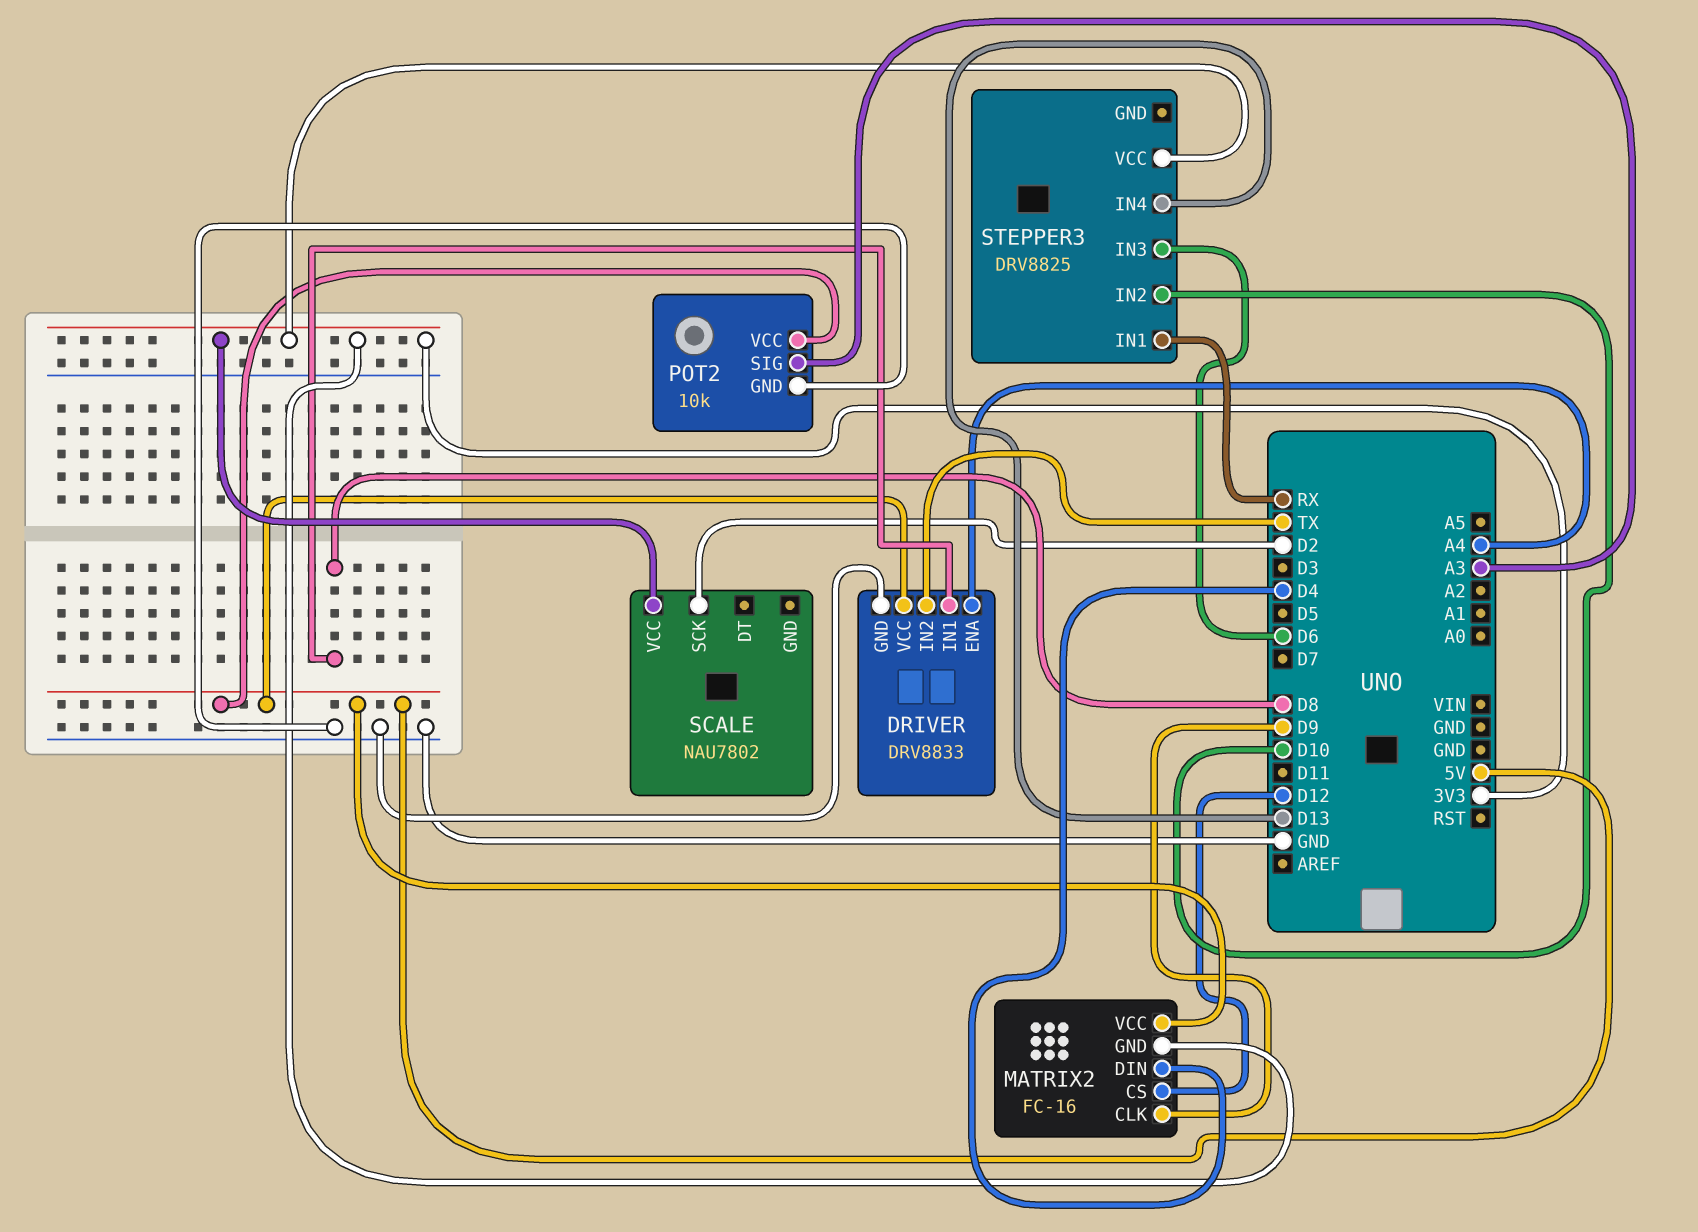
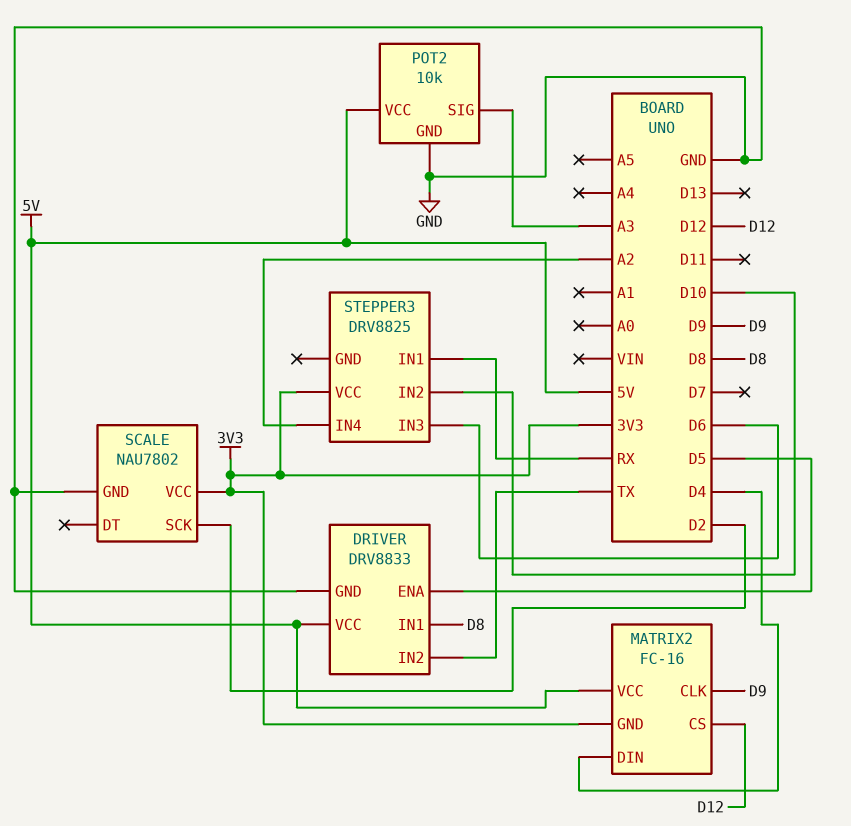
DRIVER pin ENA: A4 -> D5
SCALE pin GND: none -> GND
STEPPER3 pin IN4: D13 -> A2

